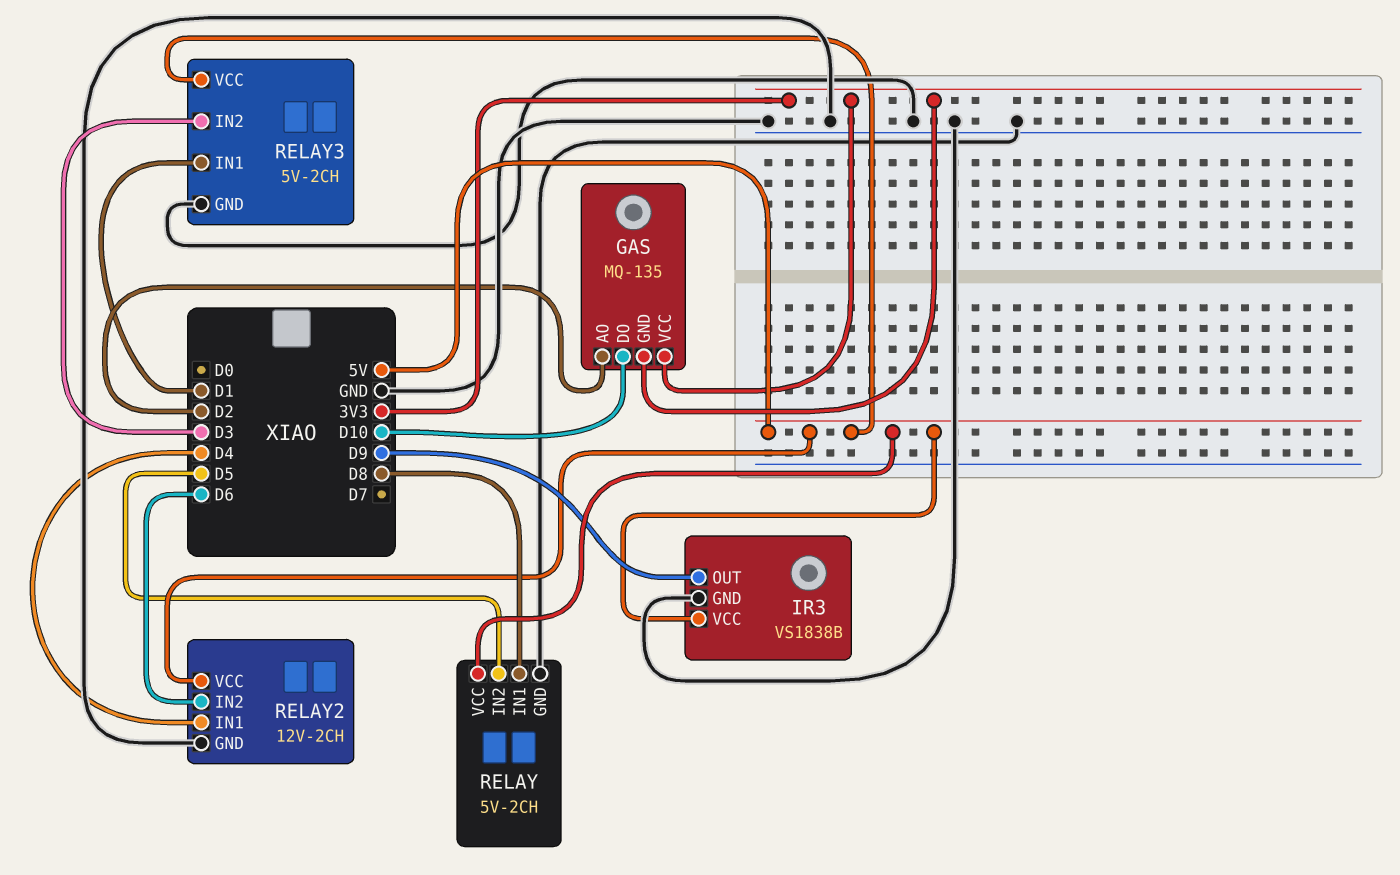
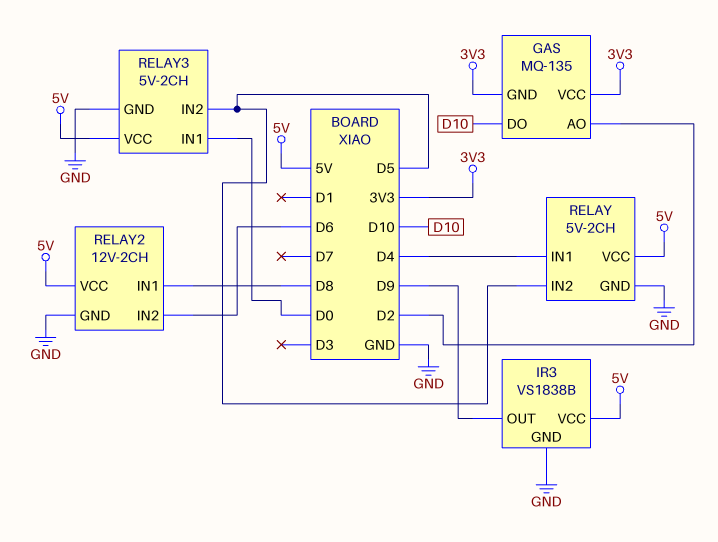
RELAY pin IN1: D8 -> D4
RELAY2 pin IN1: D4 -> D8
RELAY3 pin IN1: D1 -> D0
RELAY3 pin IN2: D3 -> D5

